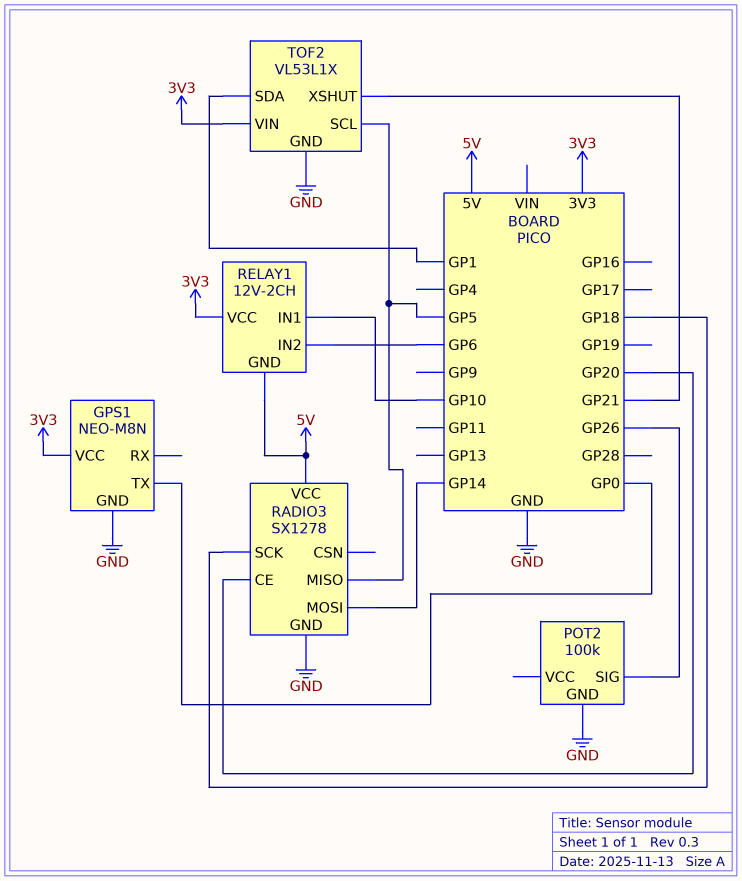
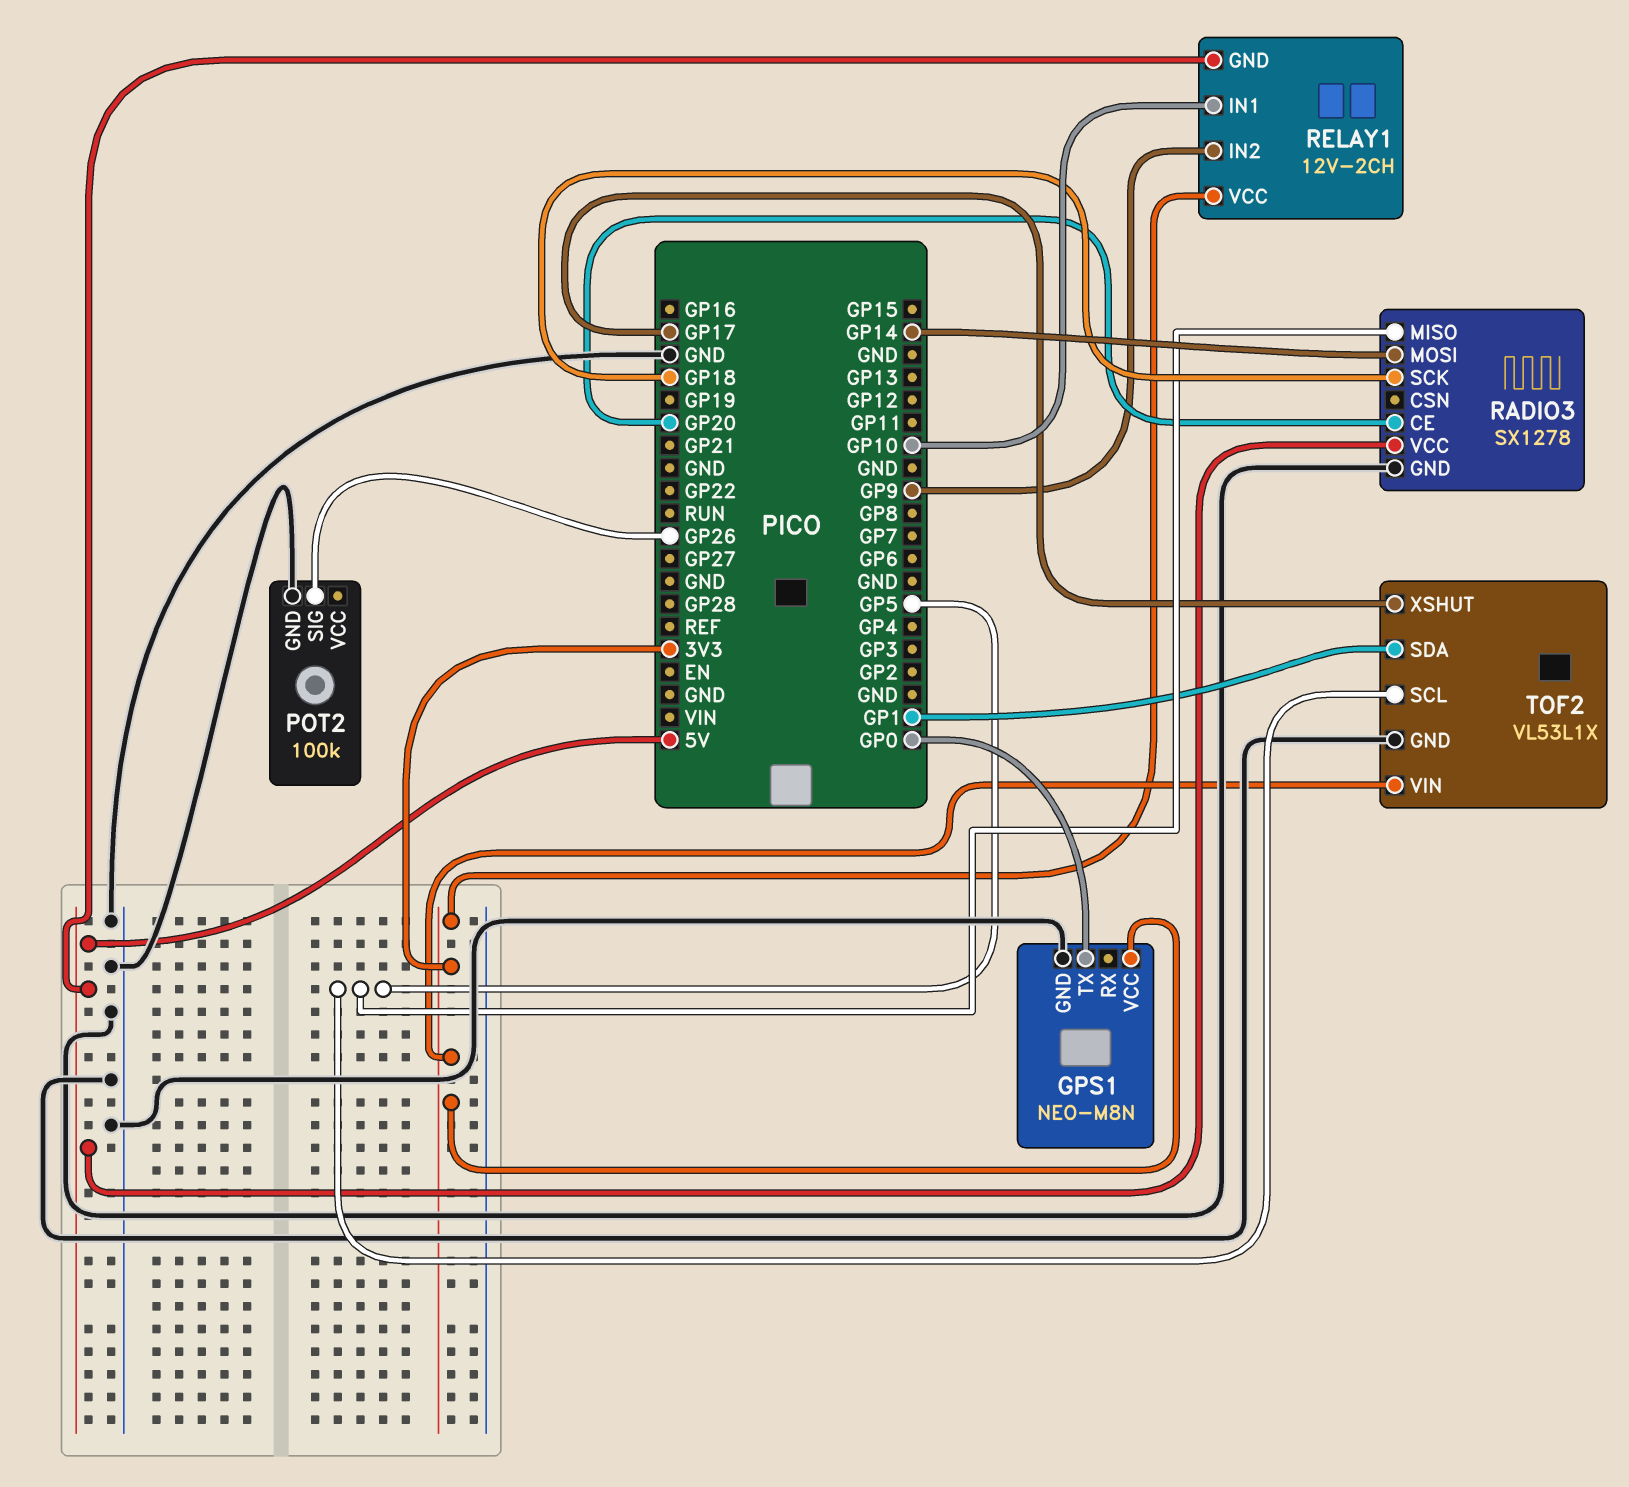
RELAY1 pin IN2: GP6 -> GP9
TOF2 pin XSHUT: GP21 -> GP17

